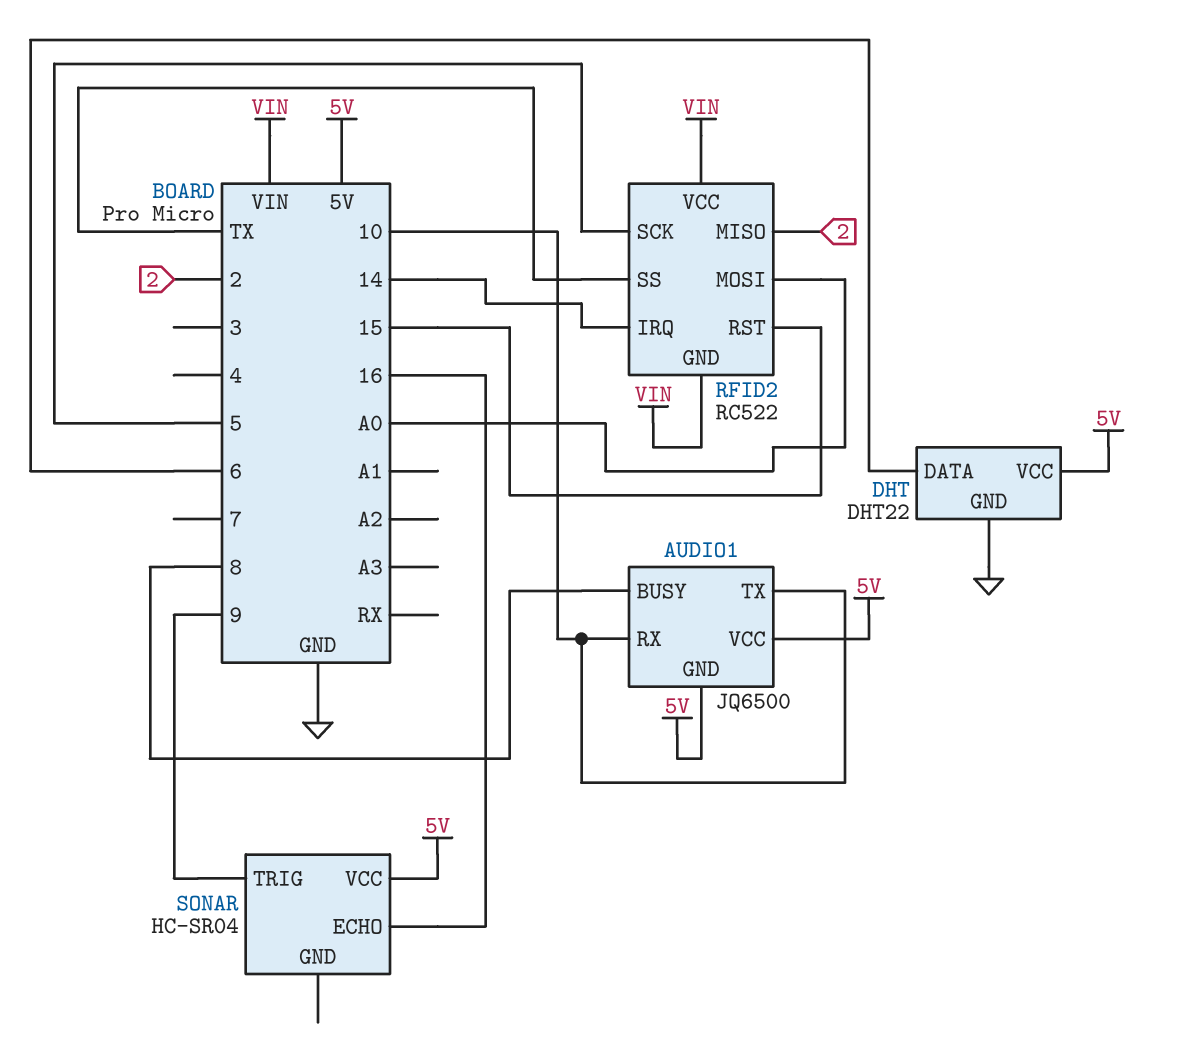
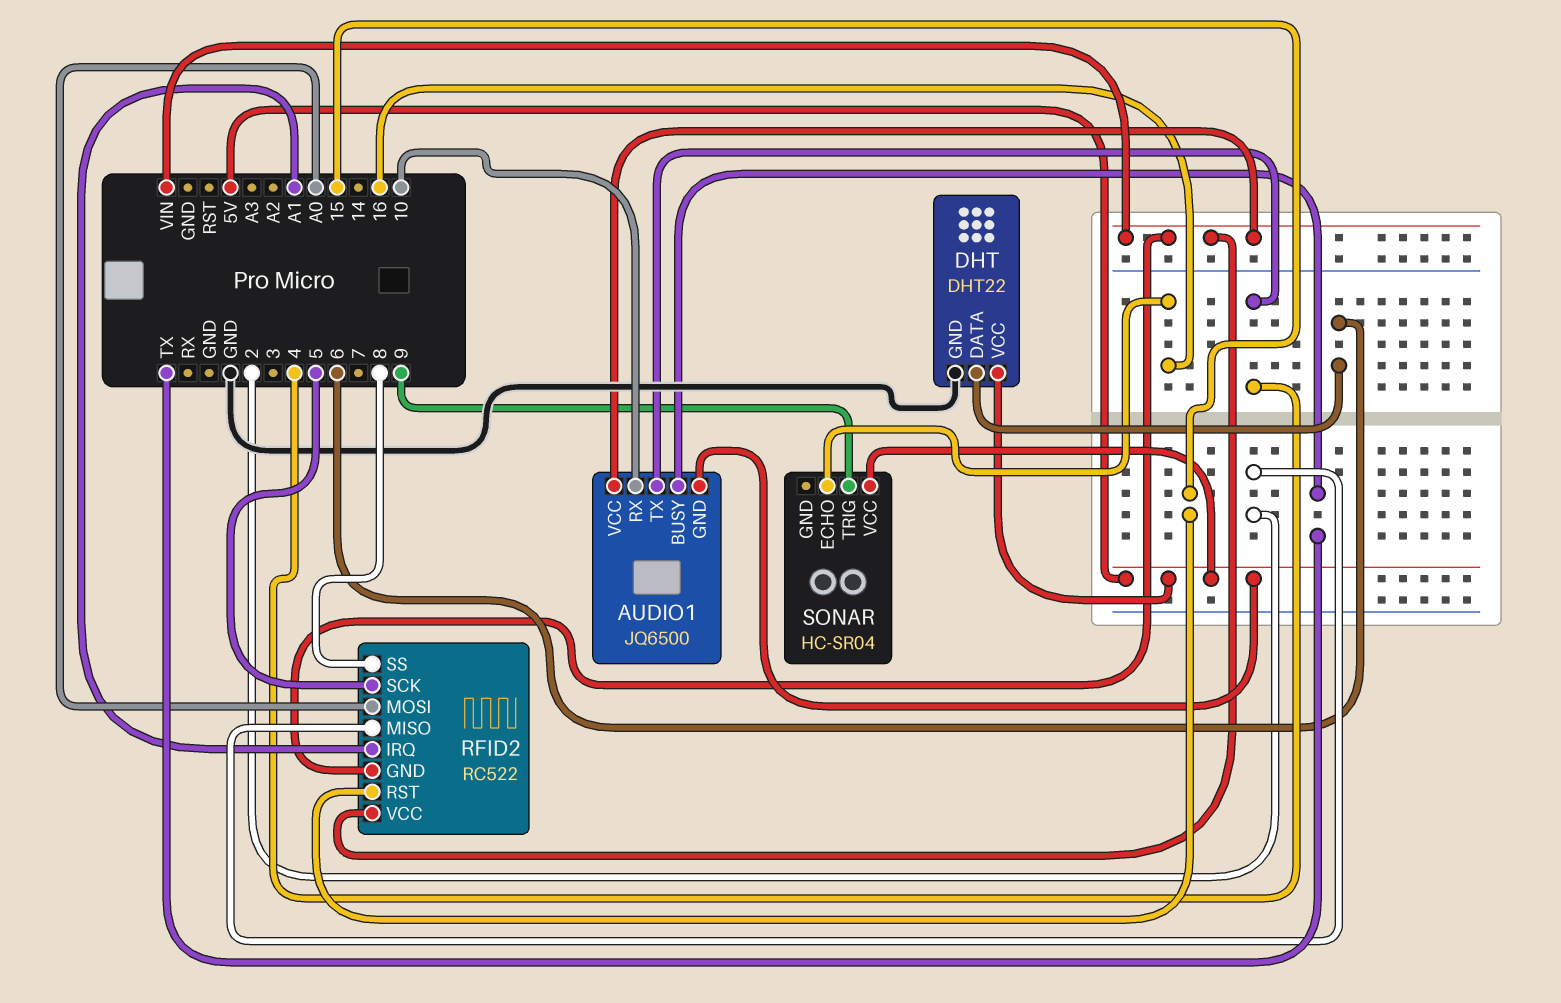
AUDIO1 pin BUSY: 8 -> TX
AUDIO1 pin TX: 10 -> 4
AUDIO1 pin VCC: 5V -> VIN
RFID2 pin IRQ: 14 -> A1
RFID2 pin SS: TX -> 8

